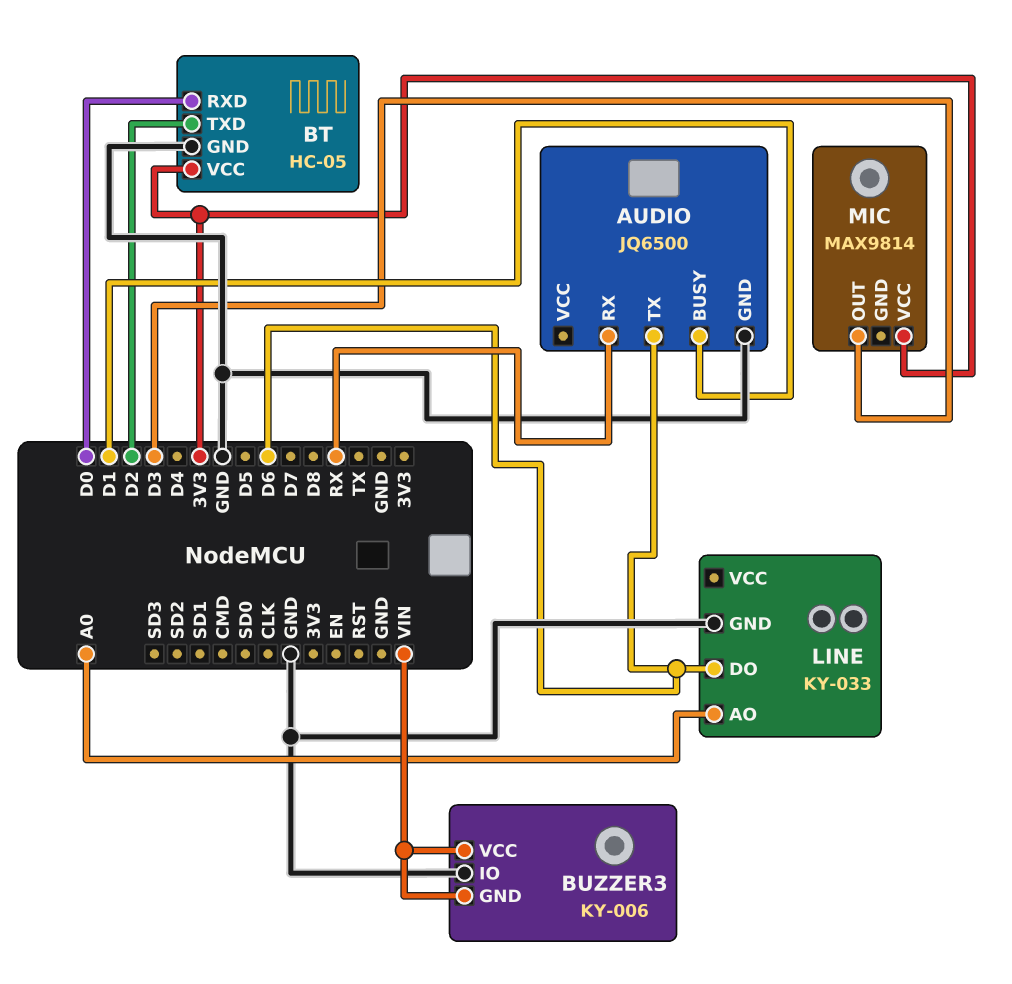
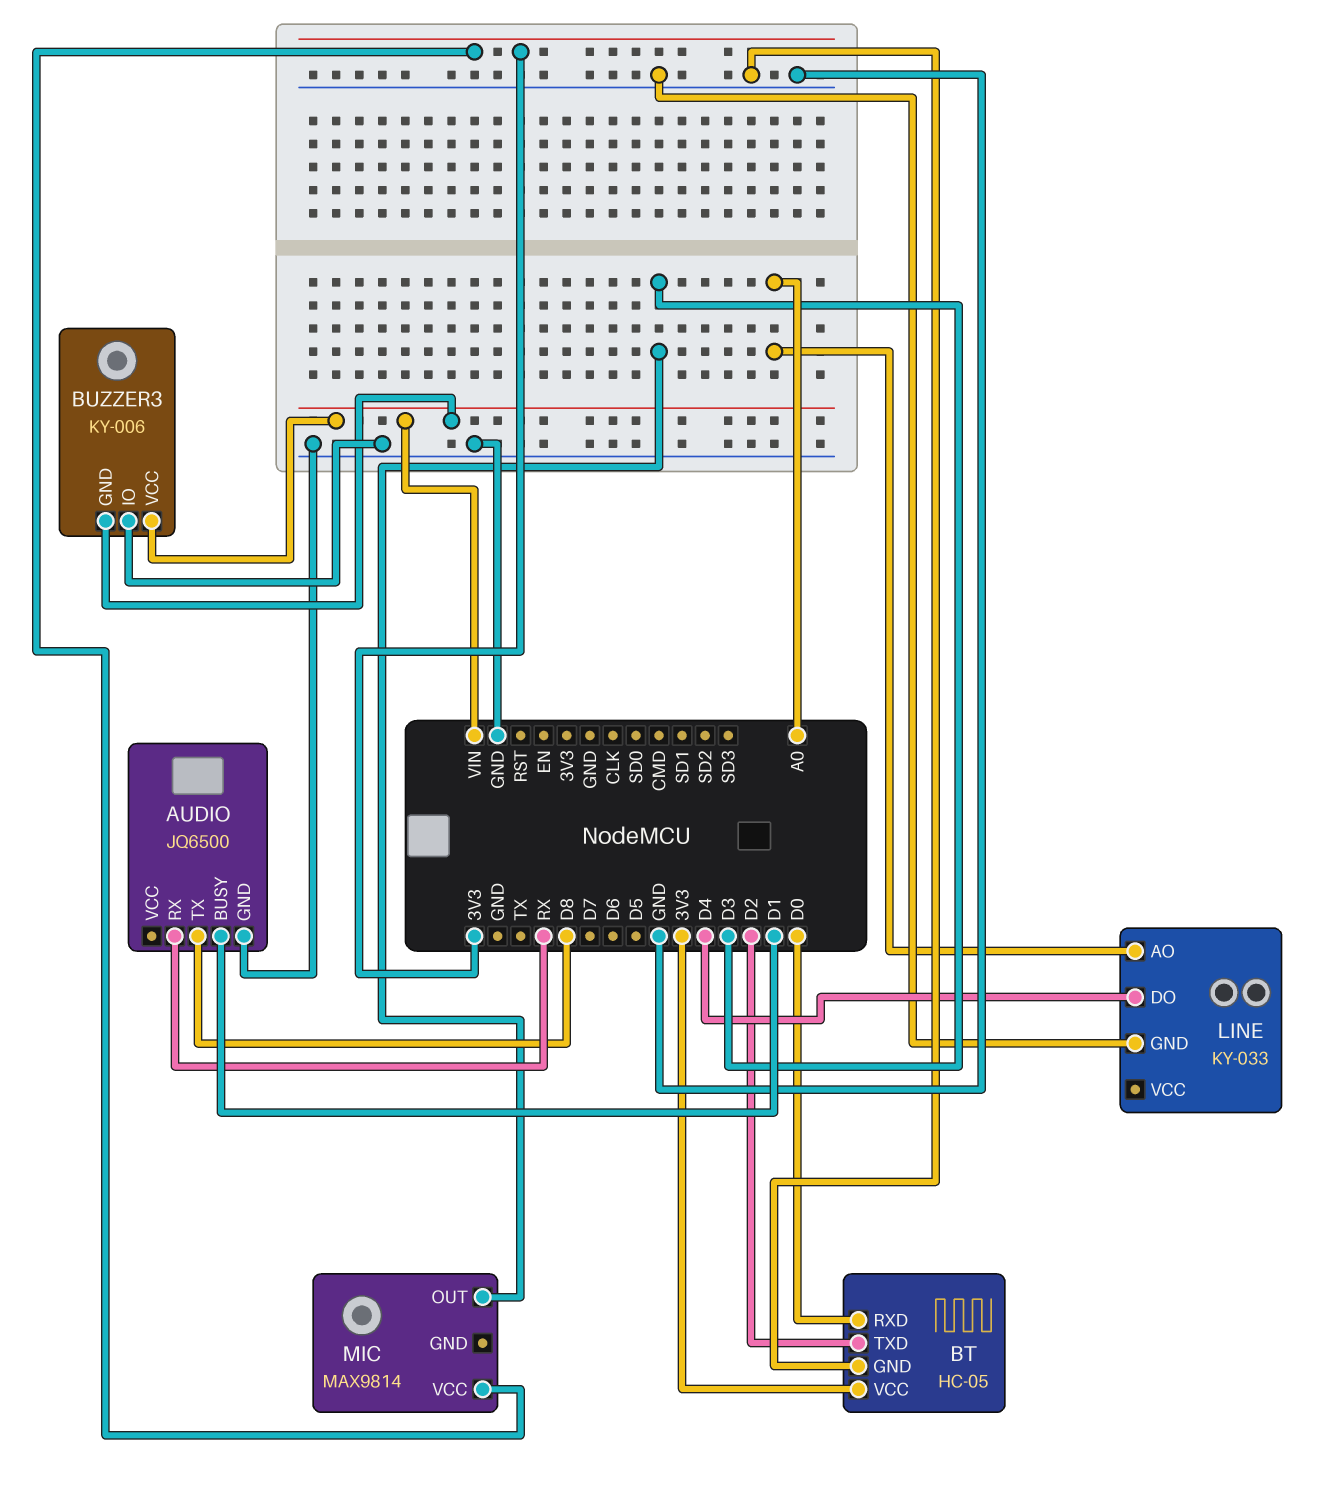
AUDIO pin TX: D6 -> D8
LINE pin DO: D6 -> D4

